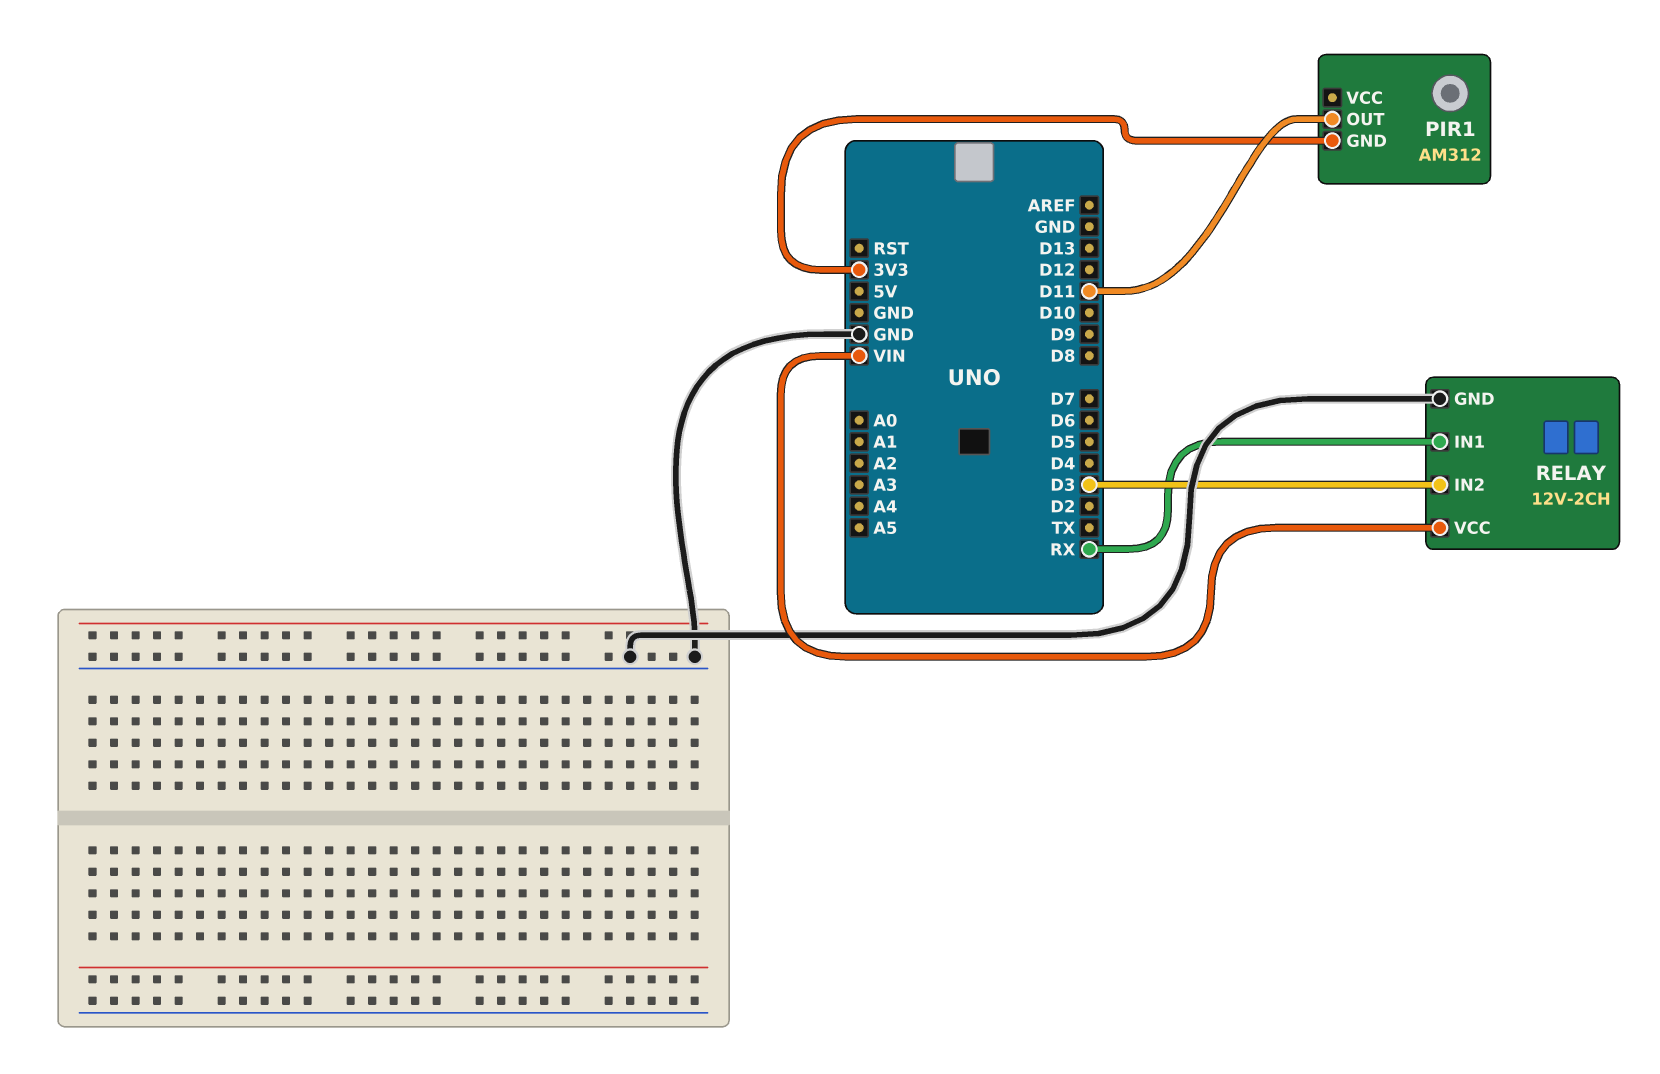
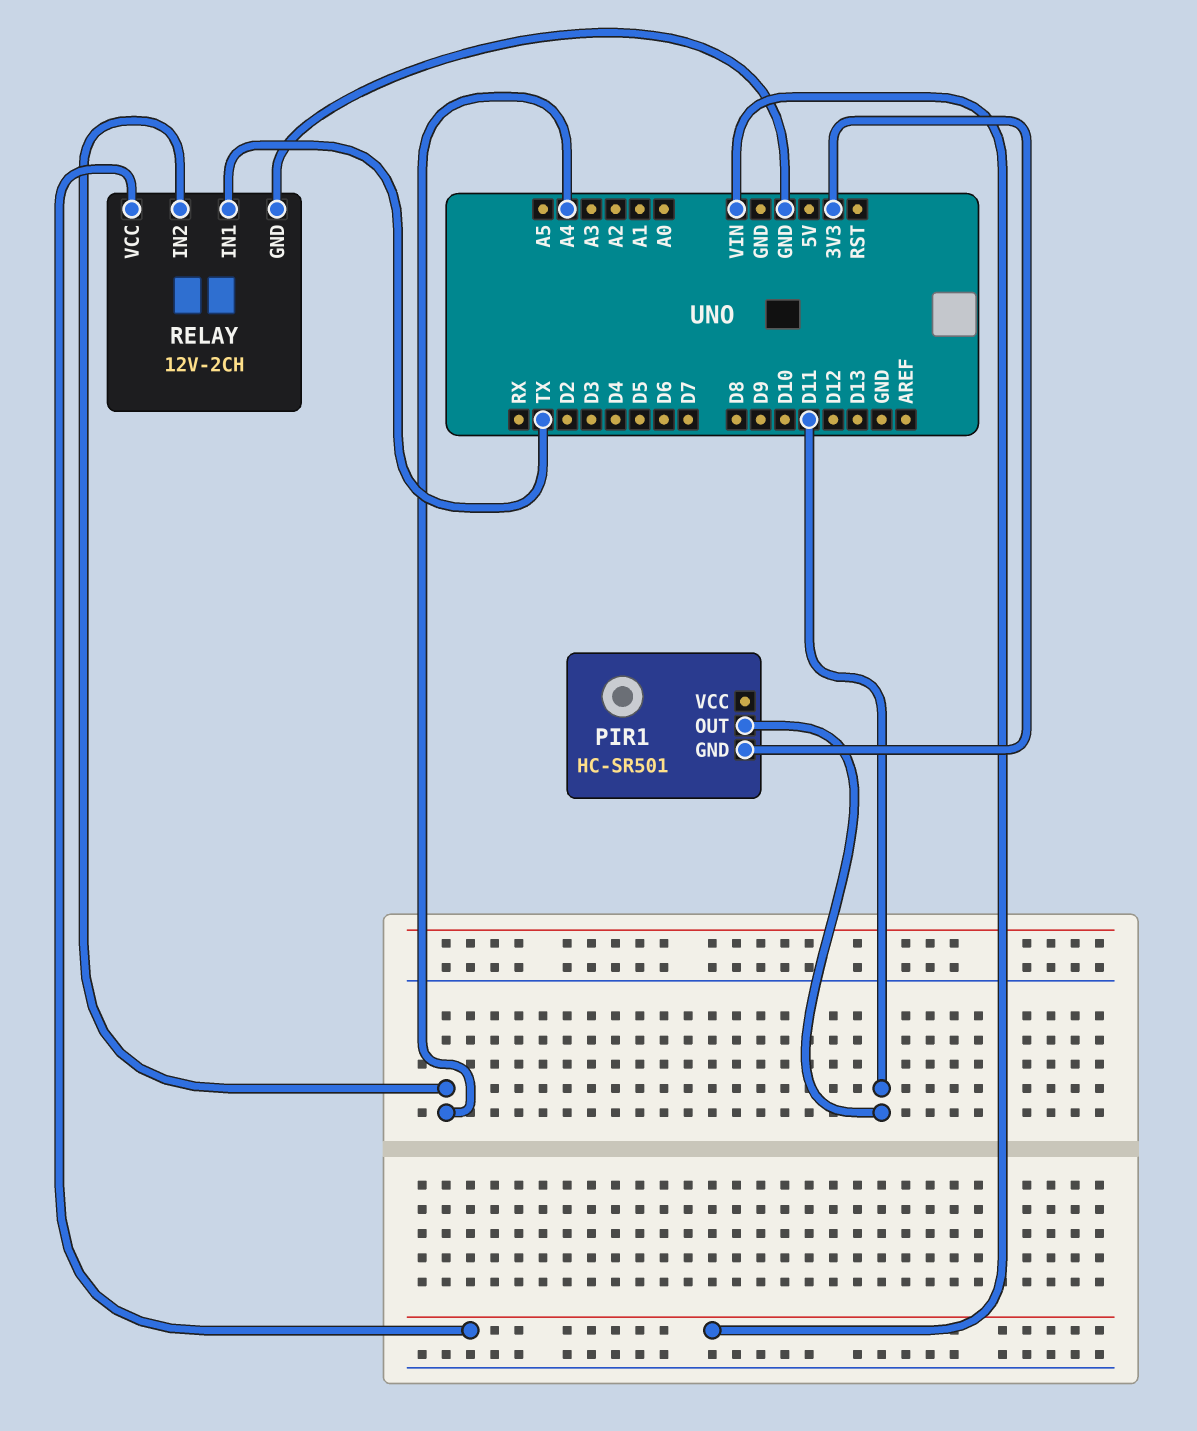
PIR1: AM312 -> HC-SR501
RELAY pin IN1: RX -> TX
RELAY pin IN2: D3 -> A4

